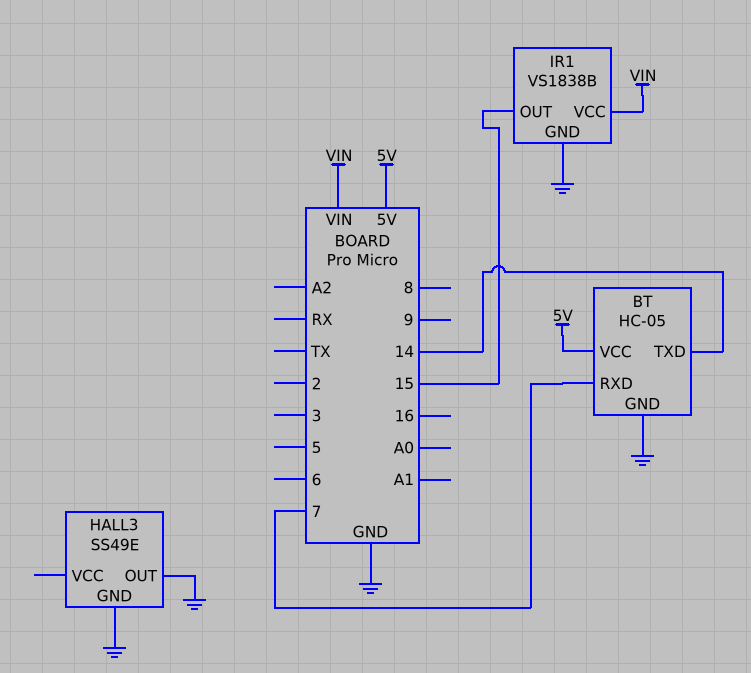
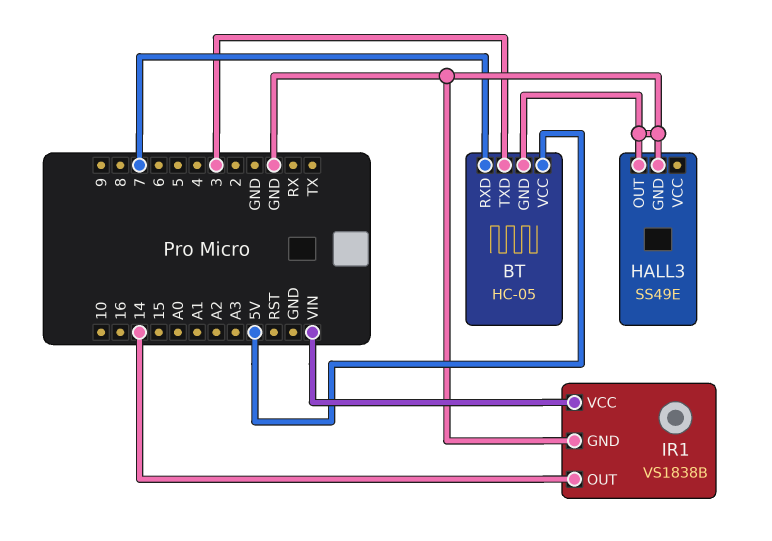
BT pin TXD: 14 -> 3
IR1 pin OUT: 15 -> 14

